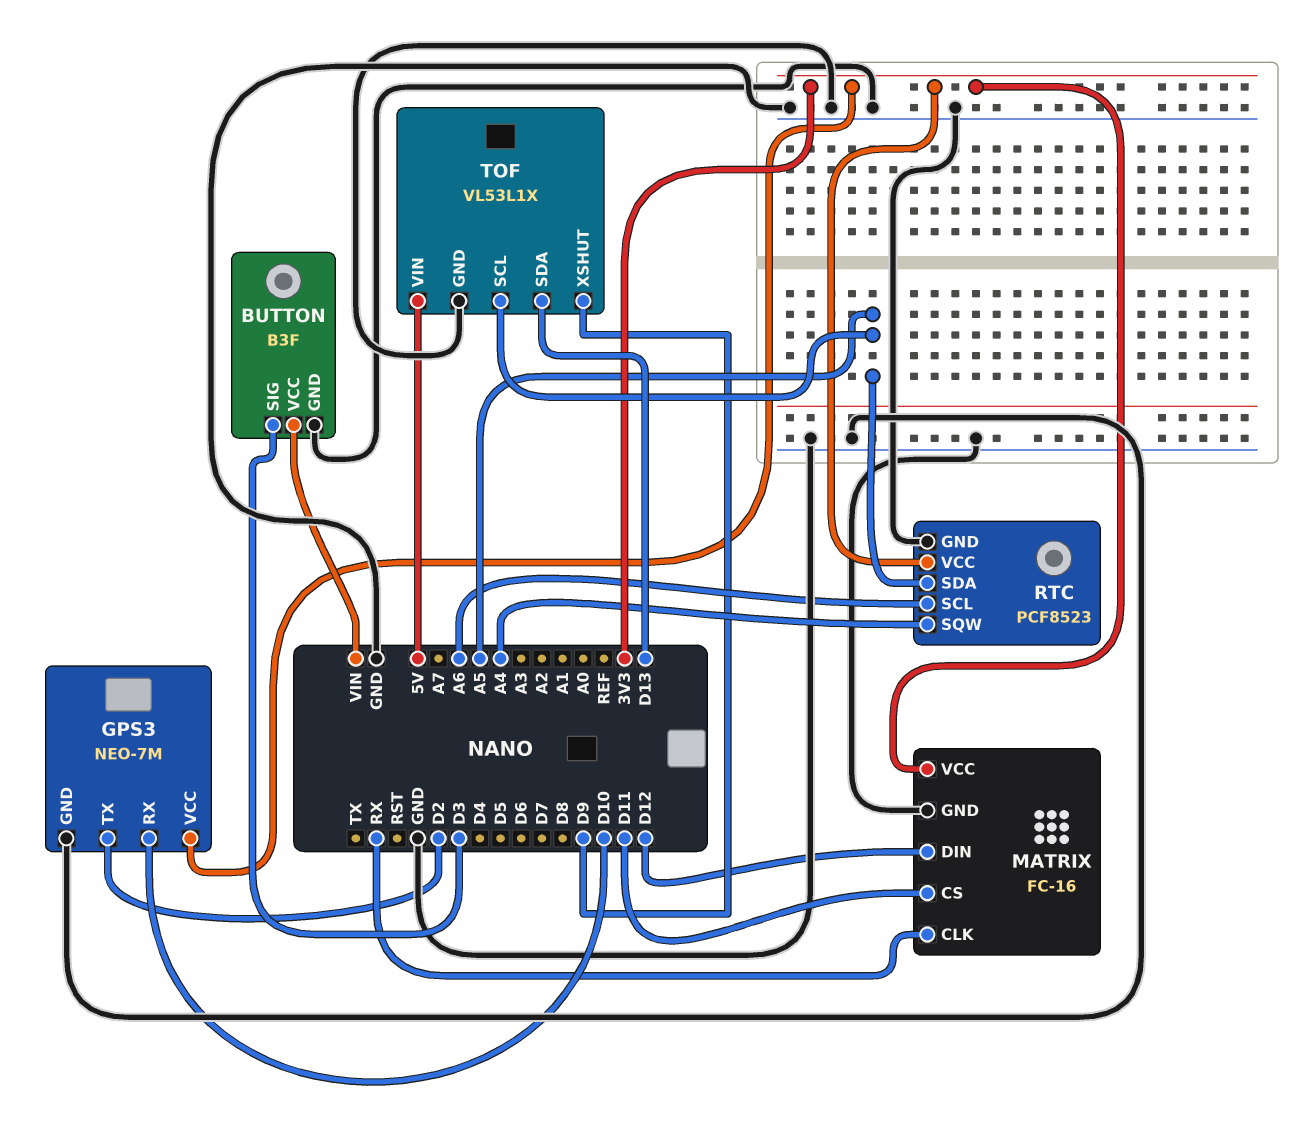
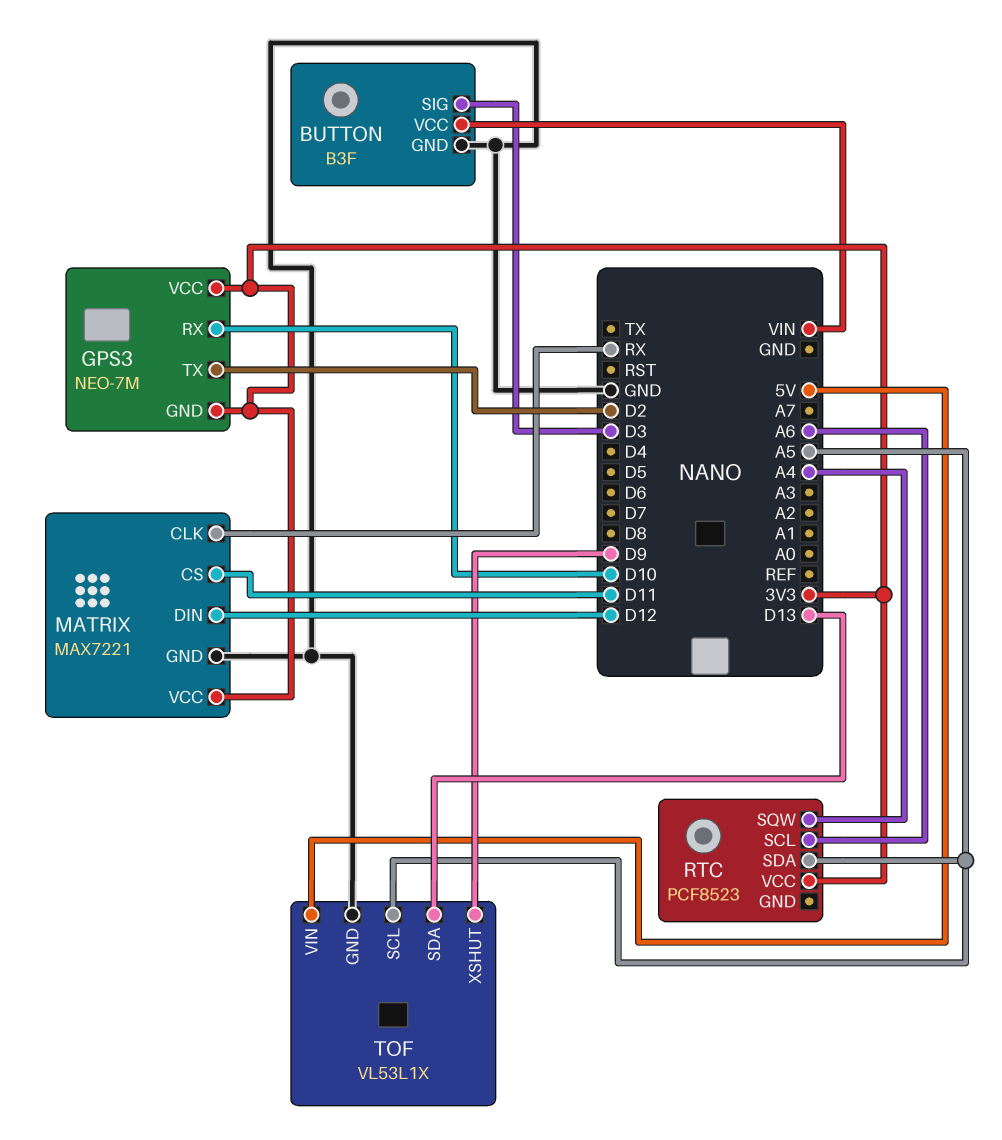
GPS3 pin GND: GND -> 3V3
MATRIX: FC-16 -> MAX7221
RTC pin GND: GND -> none

